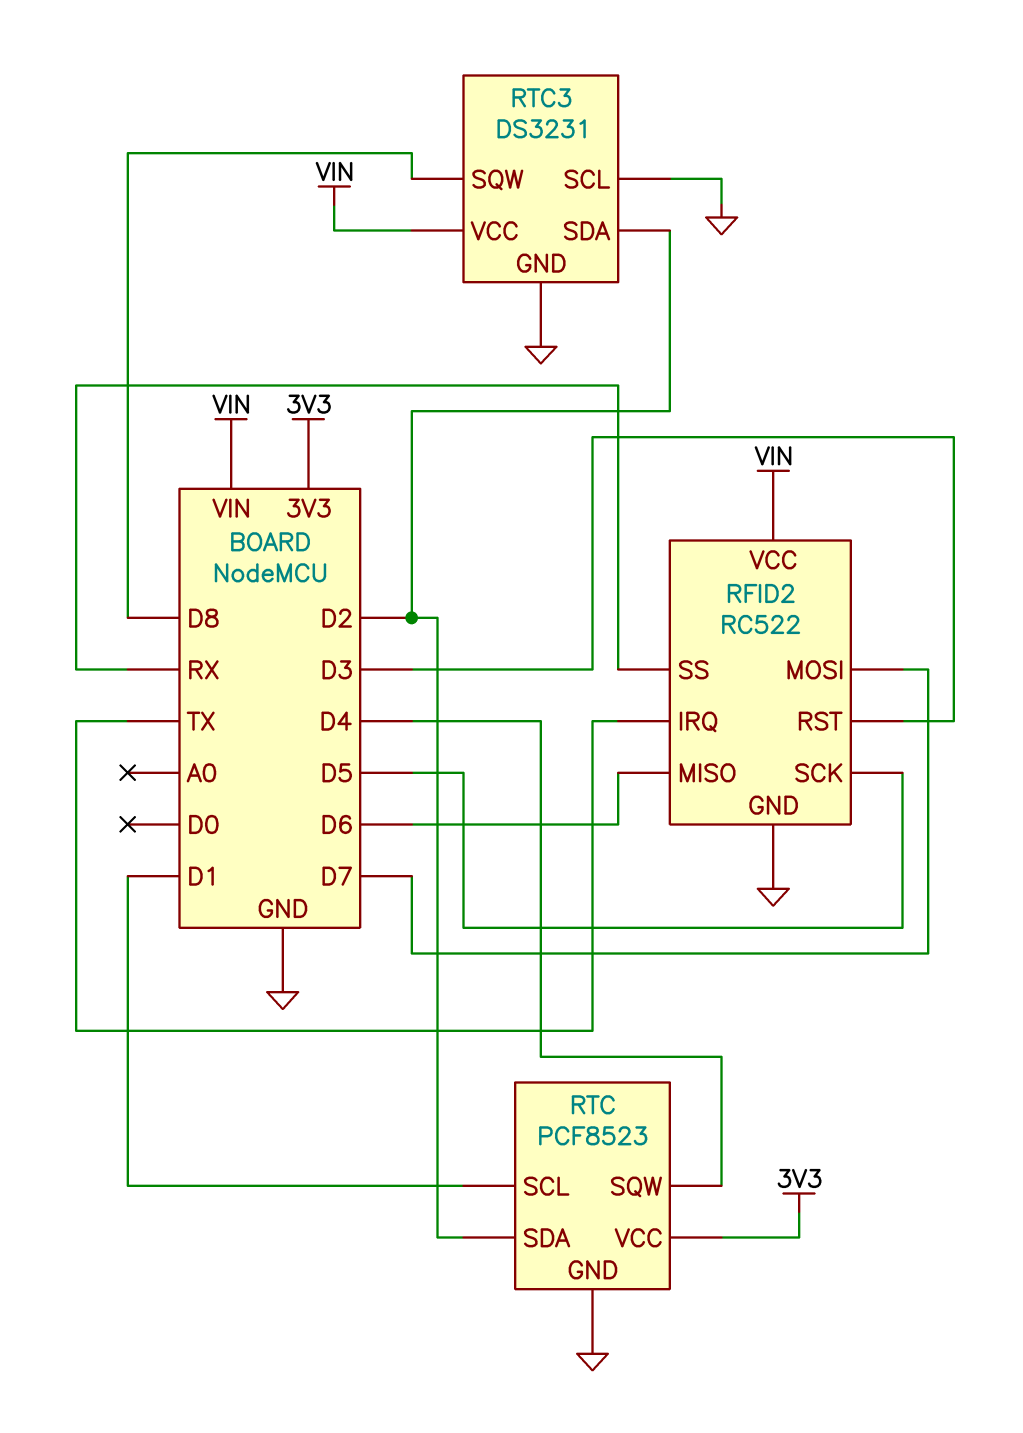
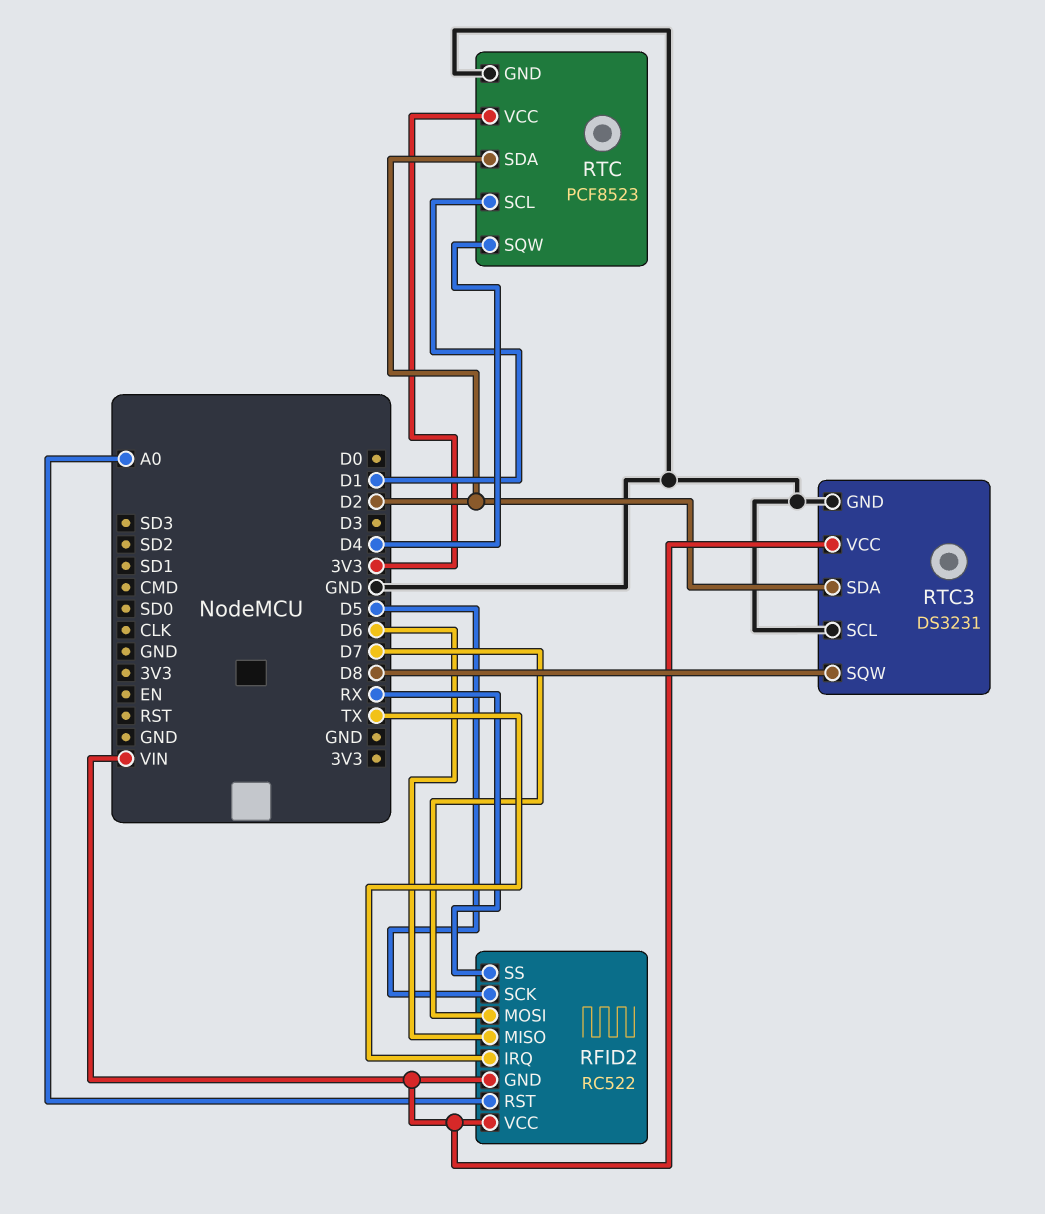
RFID2 pin GND: GND -> VIN
RFID2 pin RST: D3 -> A0

